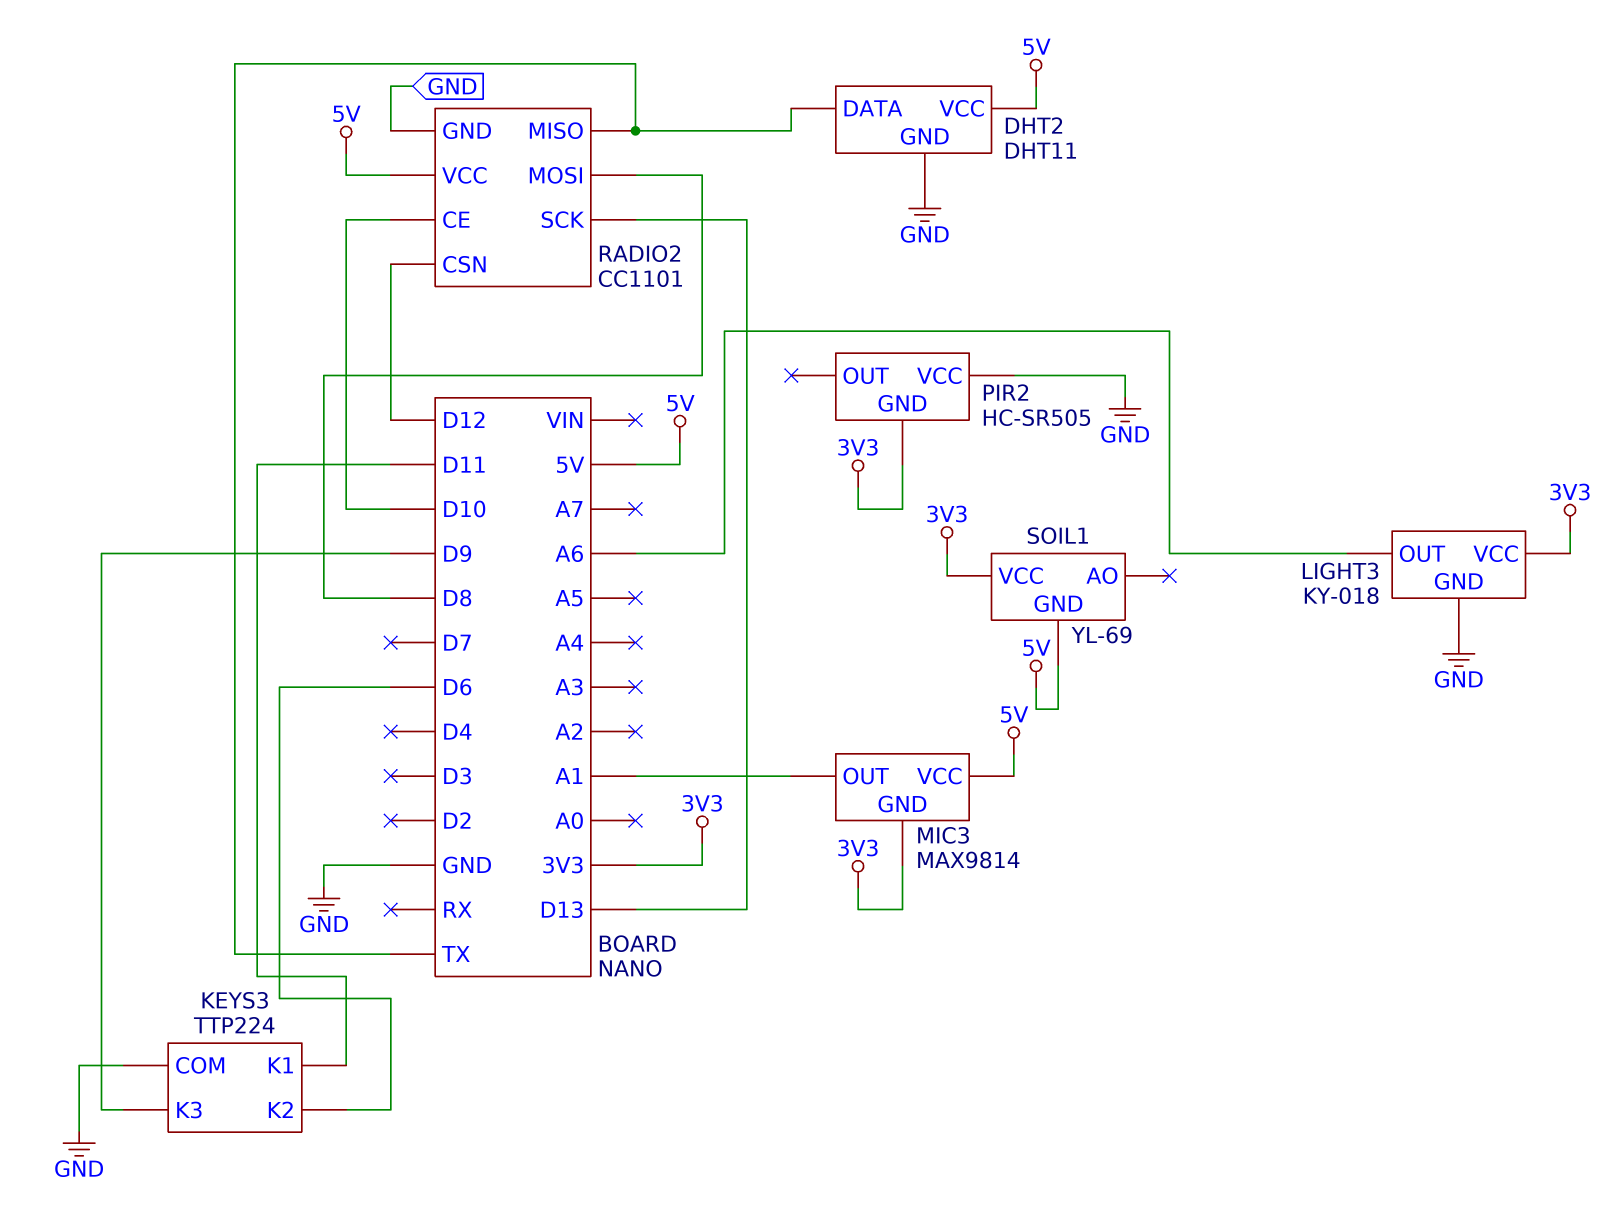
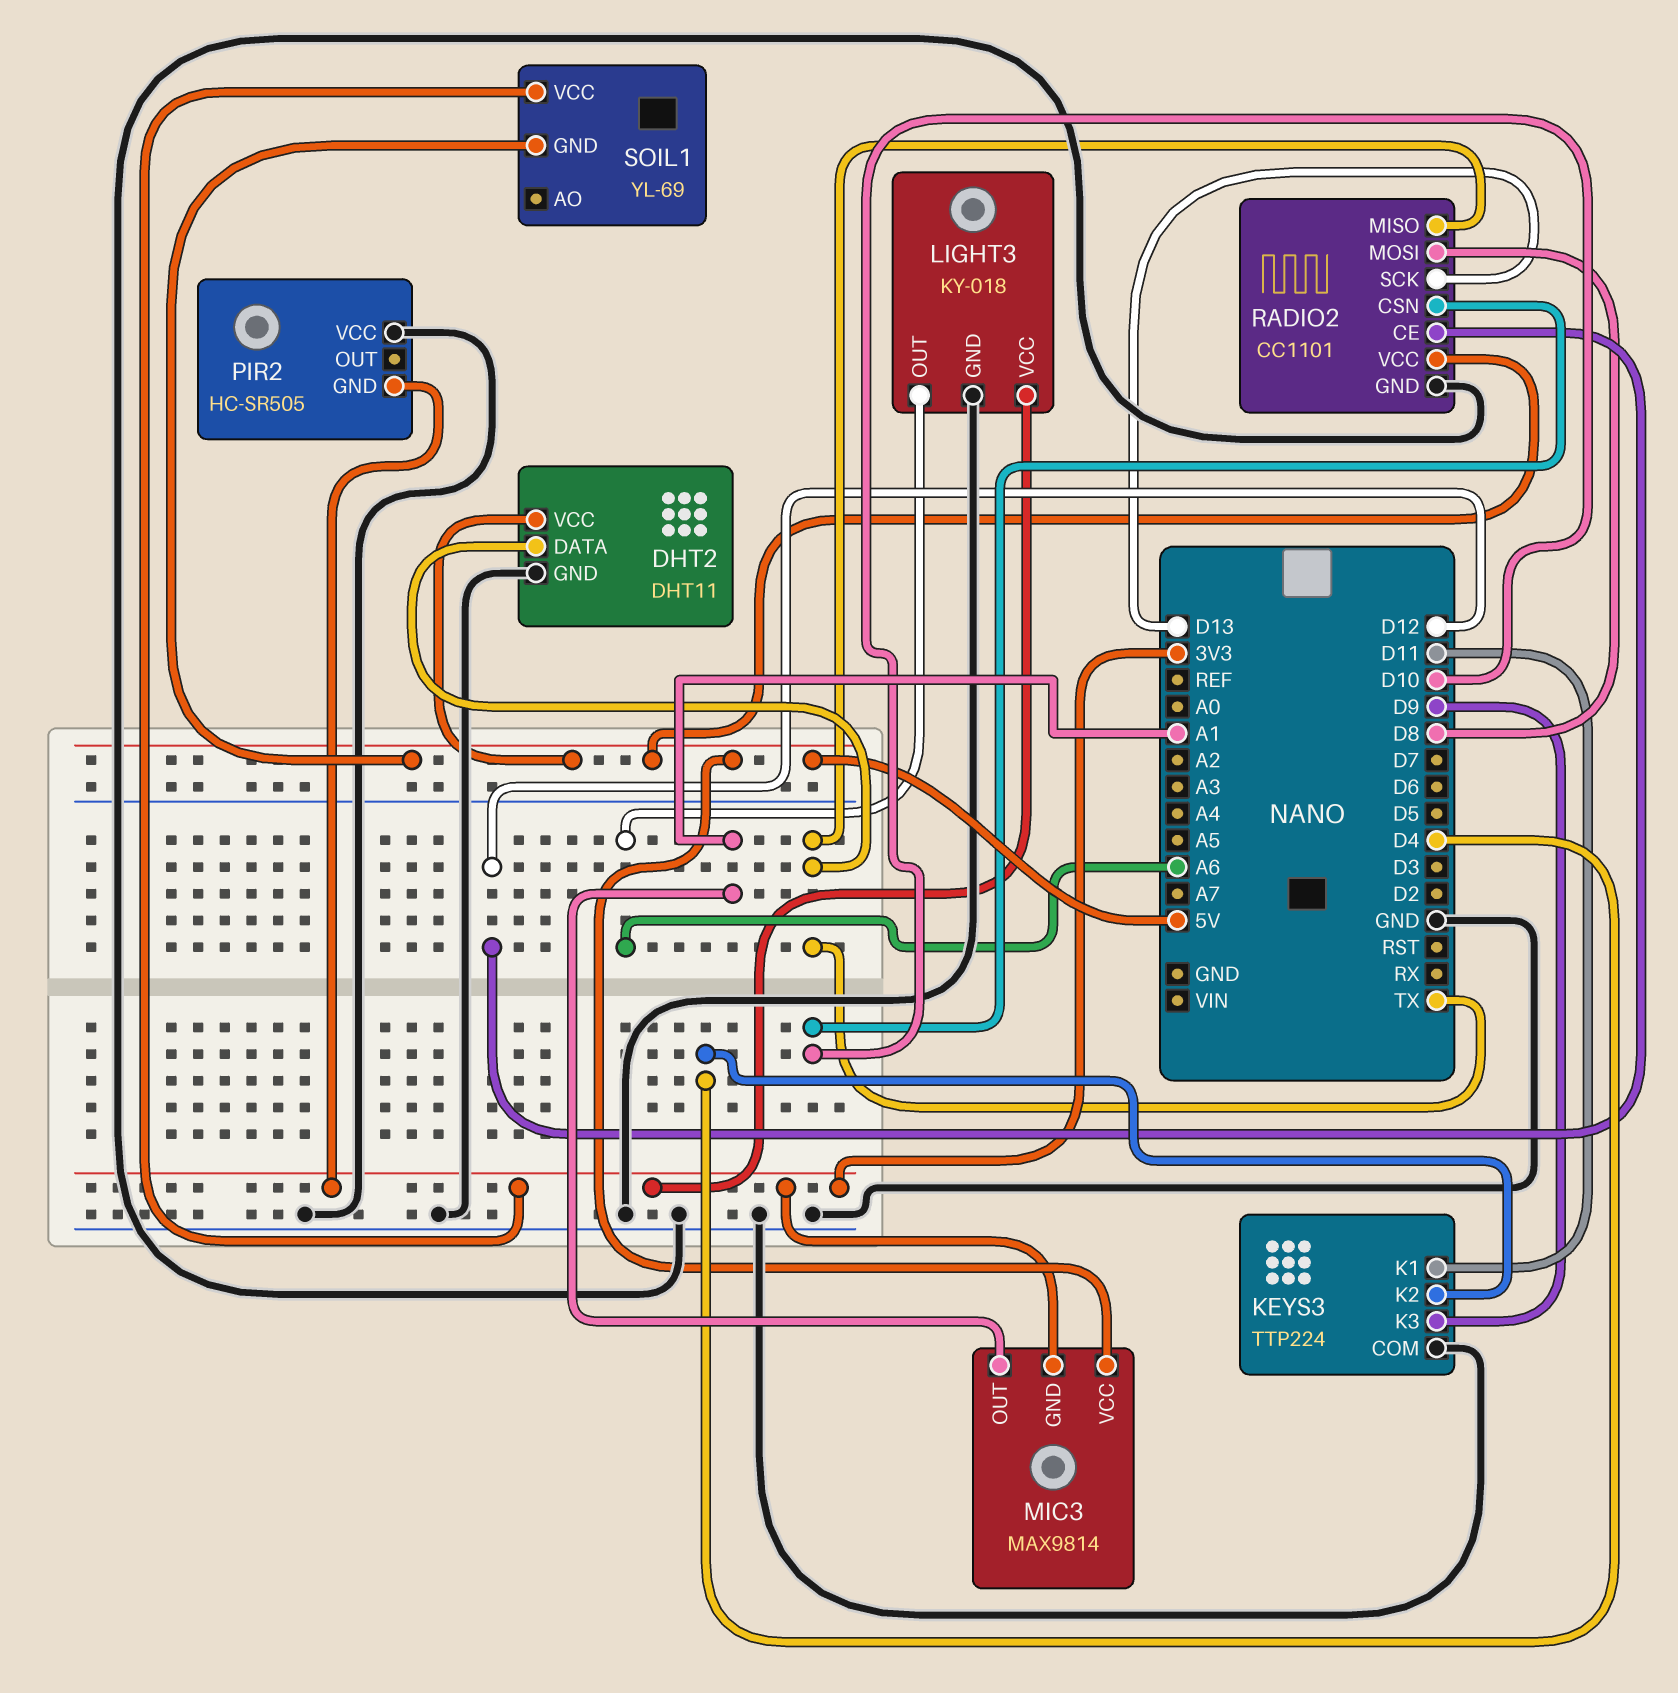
KEYS3 pin K2: D6 -> D4
RADIO2 pin CE: D10 -> D12
RADIO2 pin CSN: D12 -> D10

